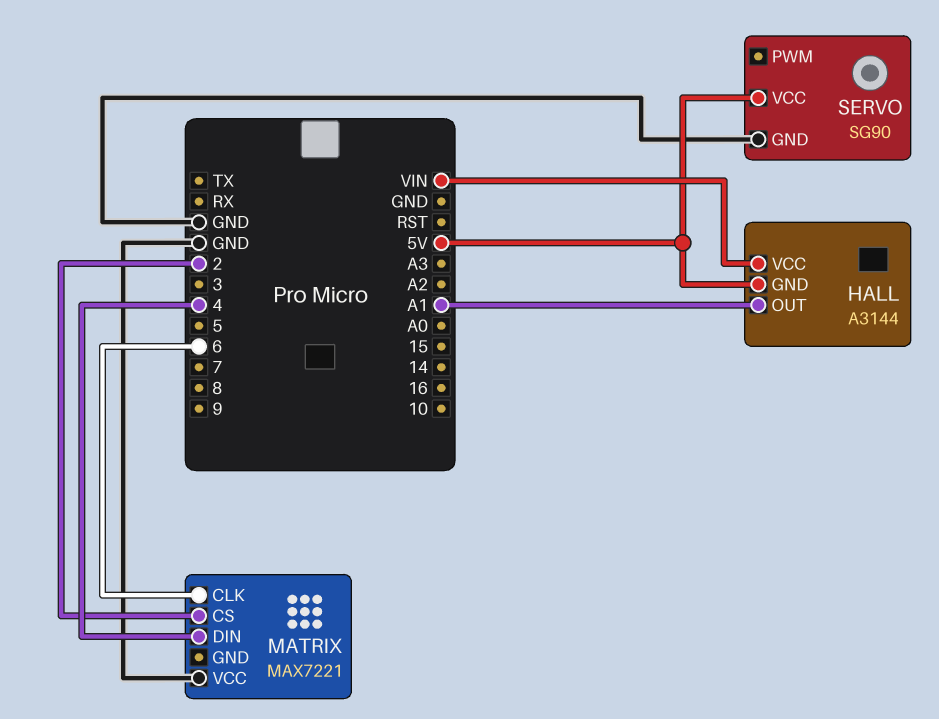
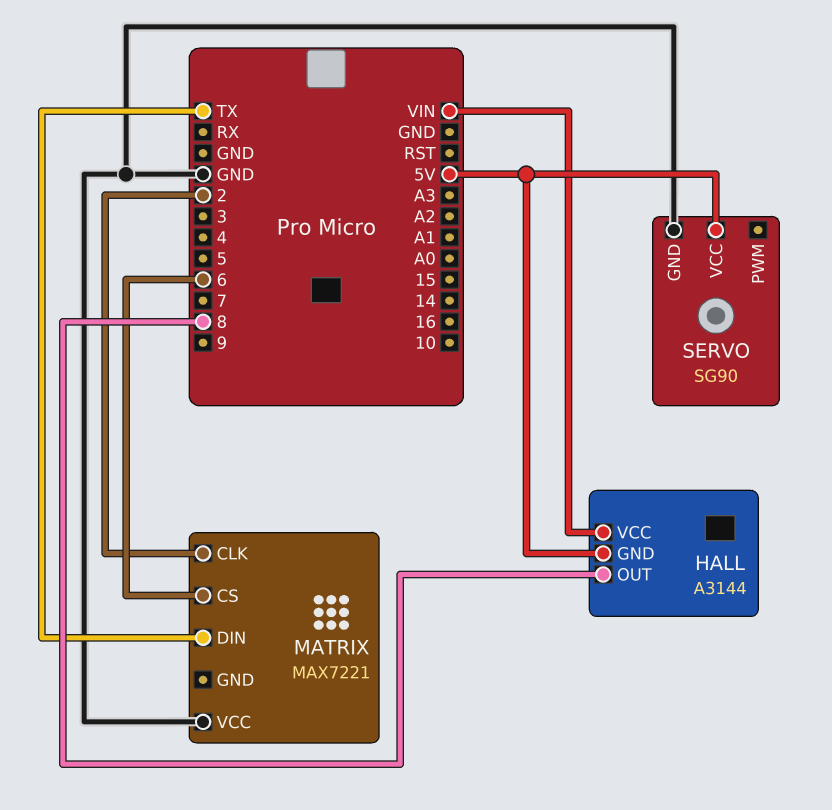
HALL pin OUT: A1 -> 8
MATRIX pin CLK: 6 -> 2
MATRIX pin CS: 2 -> 6
MATRIX pin DIN: 4 -> TX

